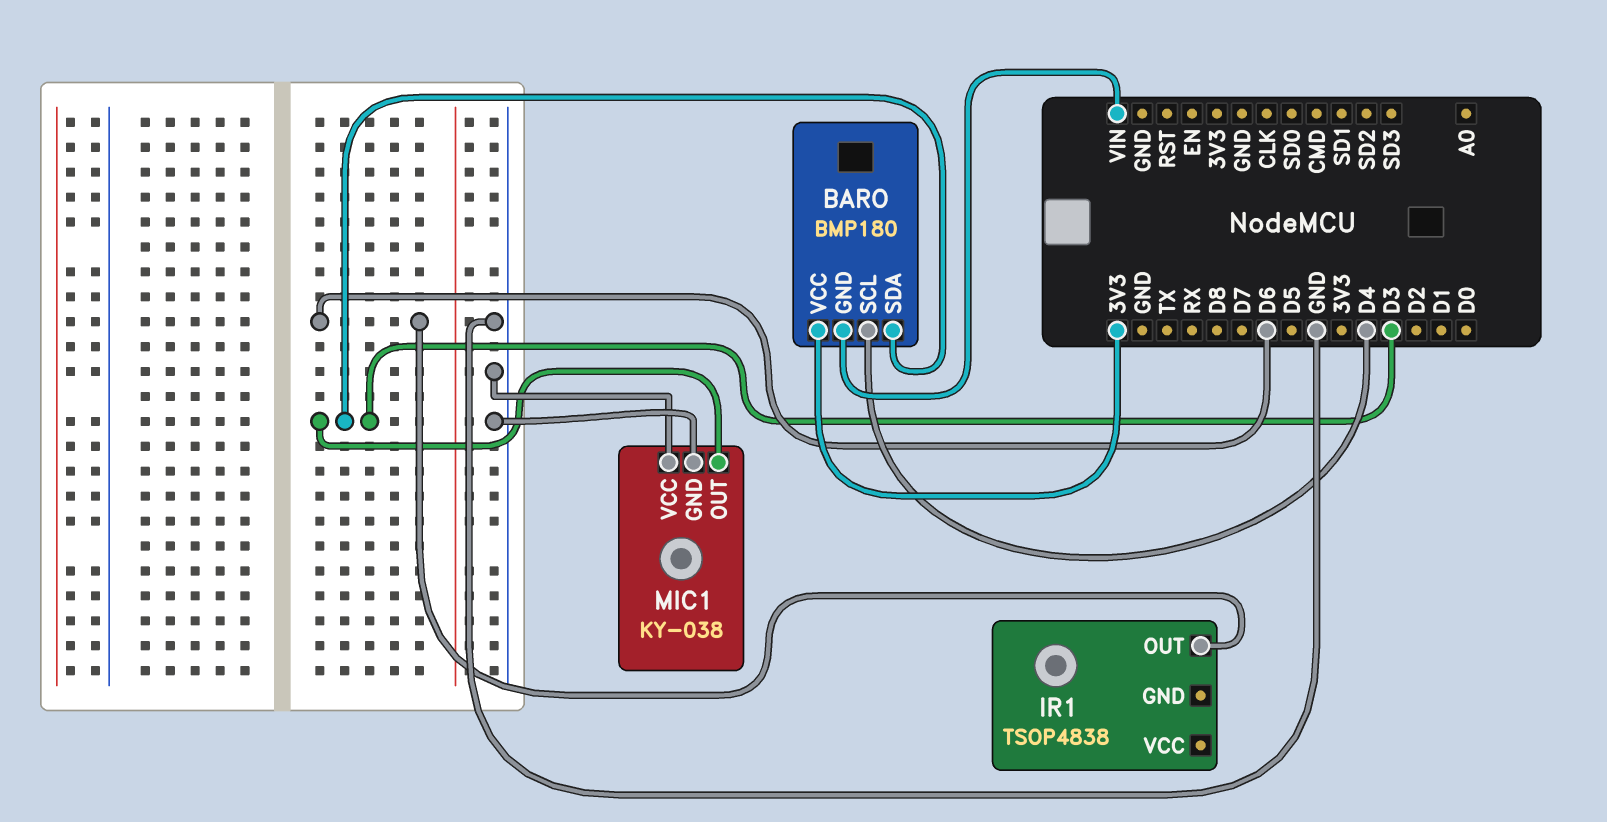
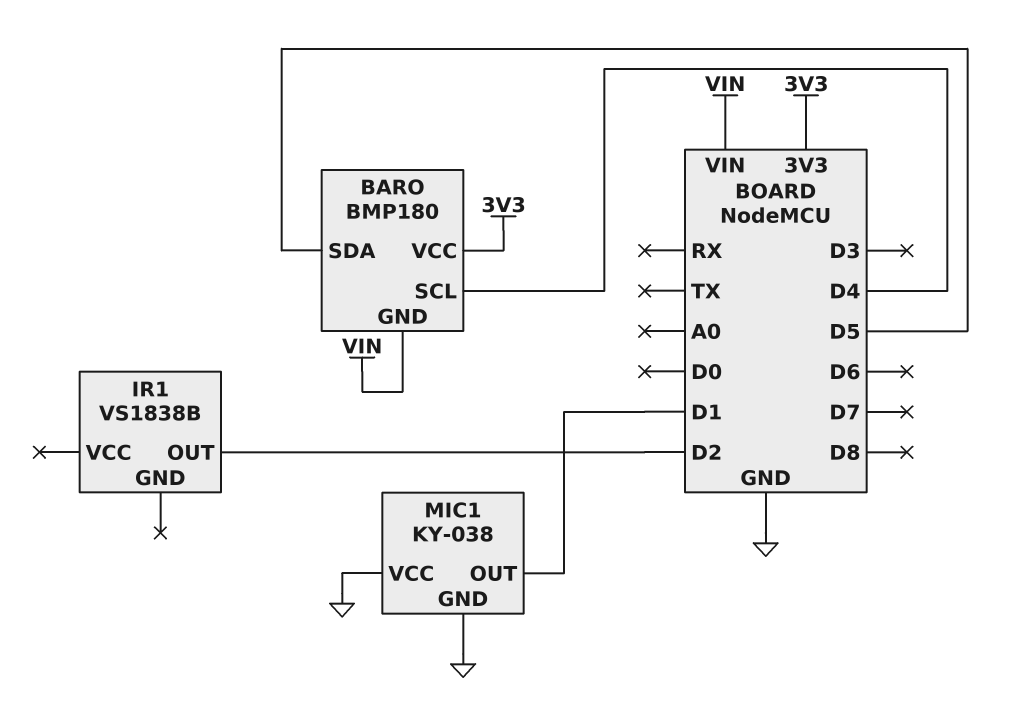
BARO pin SDA: D3 -> D5
IR1: TSOP4838 -> VS1838B
IR1 pin OUT: D6 -> D2
MIC1 pin OUT: D3 -> D1

